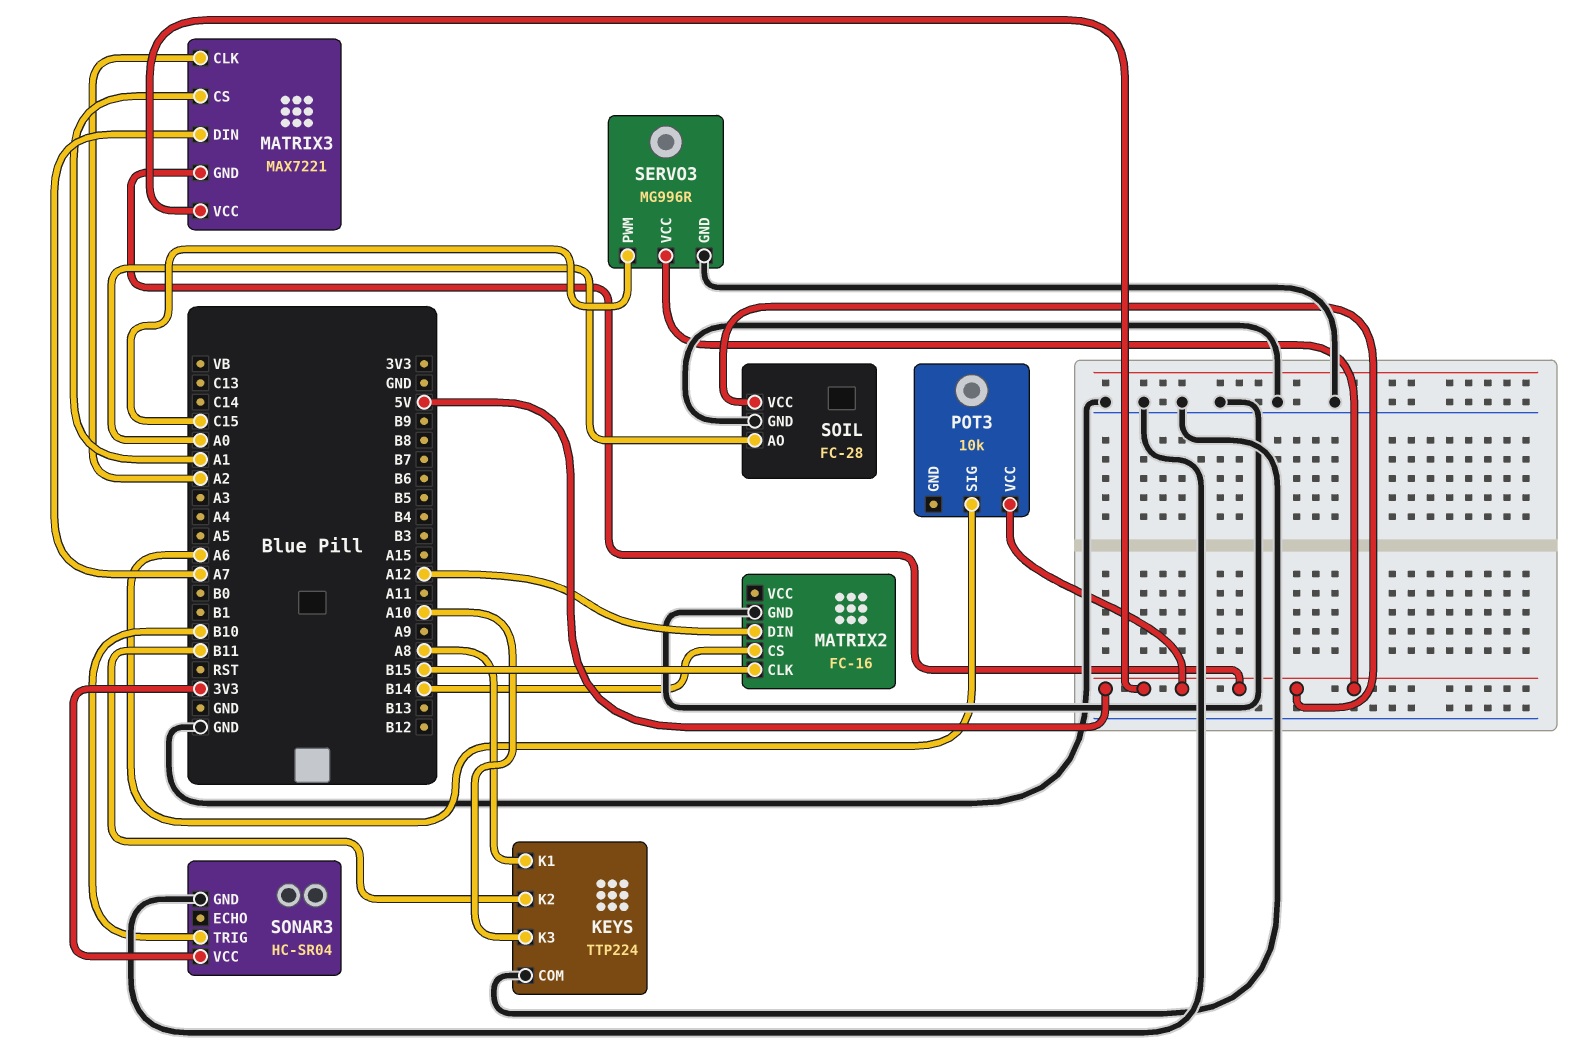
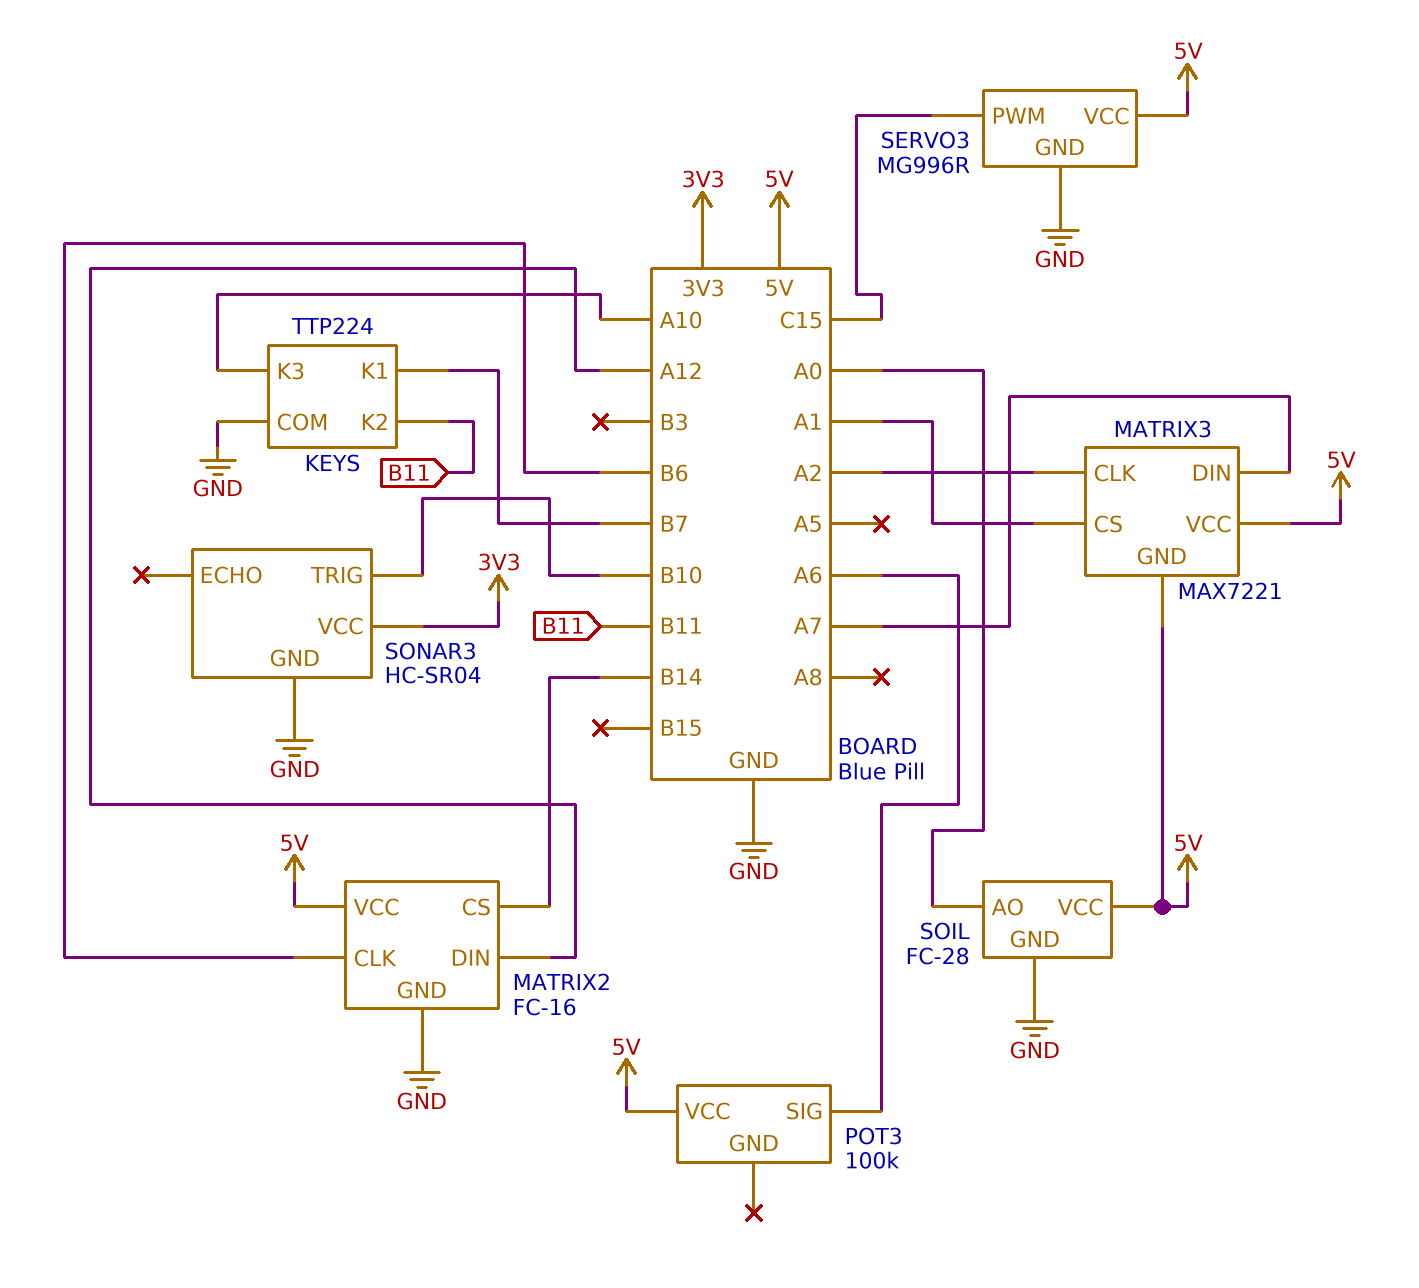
KEYS pin K1: A8 -> B7
MATRIX2 pin CLK: B15 -> B6
MATRIX2 pin VCC: none -> 5V
POT3: 10k -> 100k

